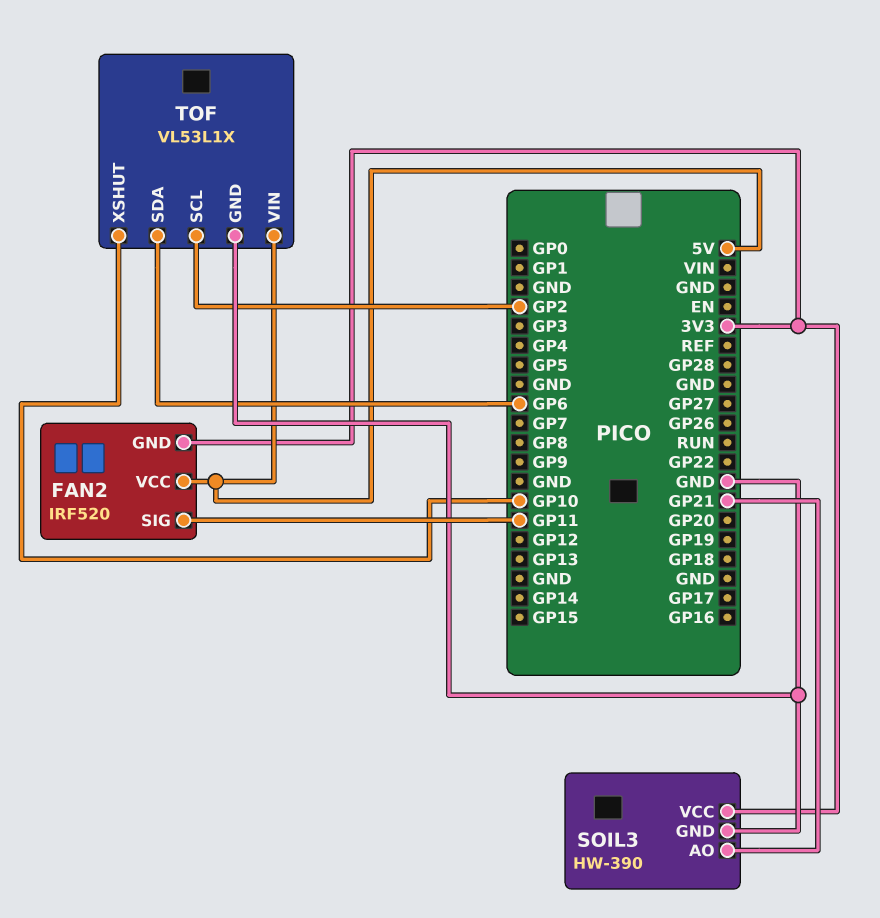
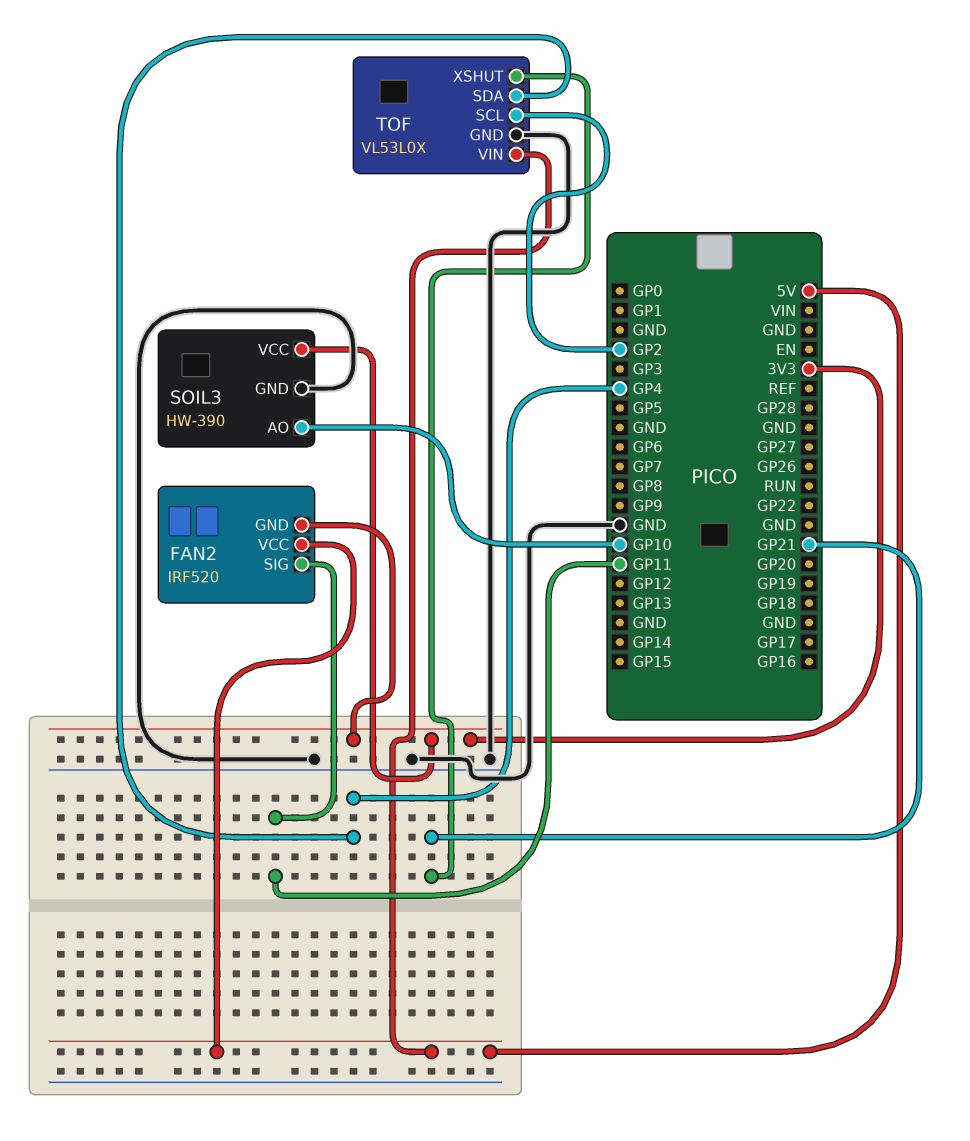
SOIL3 pin AO: GP21 -> GP10
TOF: VL53L1X -> VL53L0X
TOF pin SDA: GP6 -> GP4
TOF pin XSHUT: GP10 -> GP21

